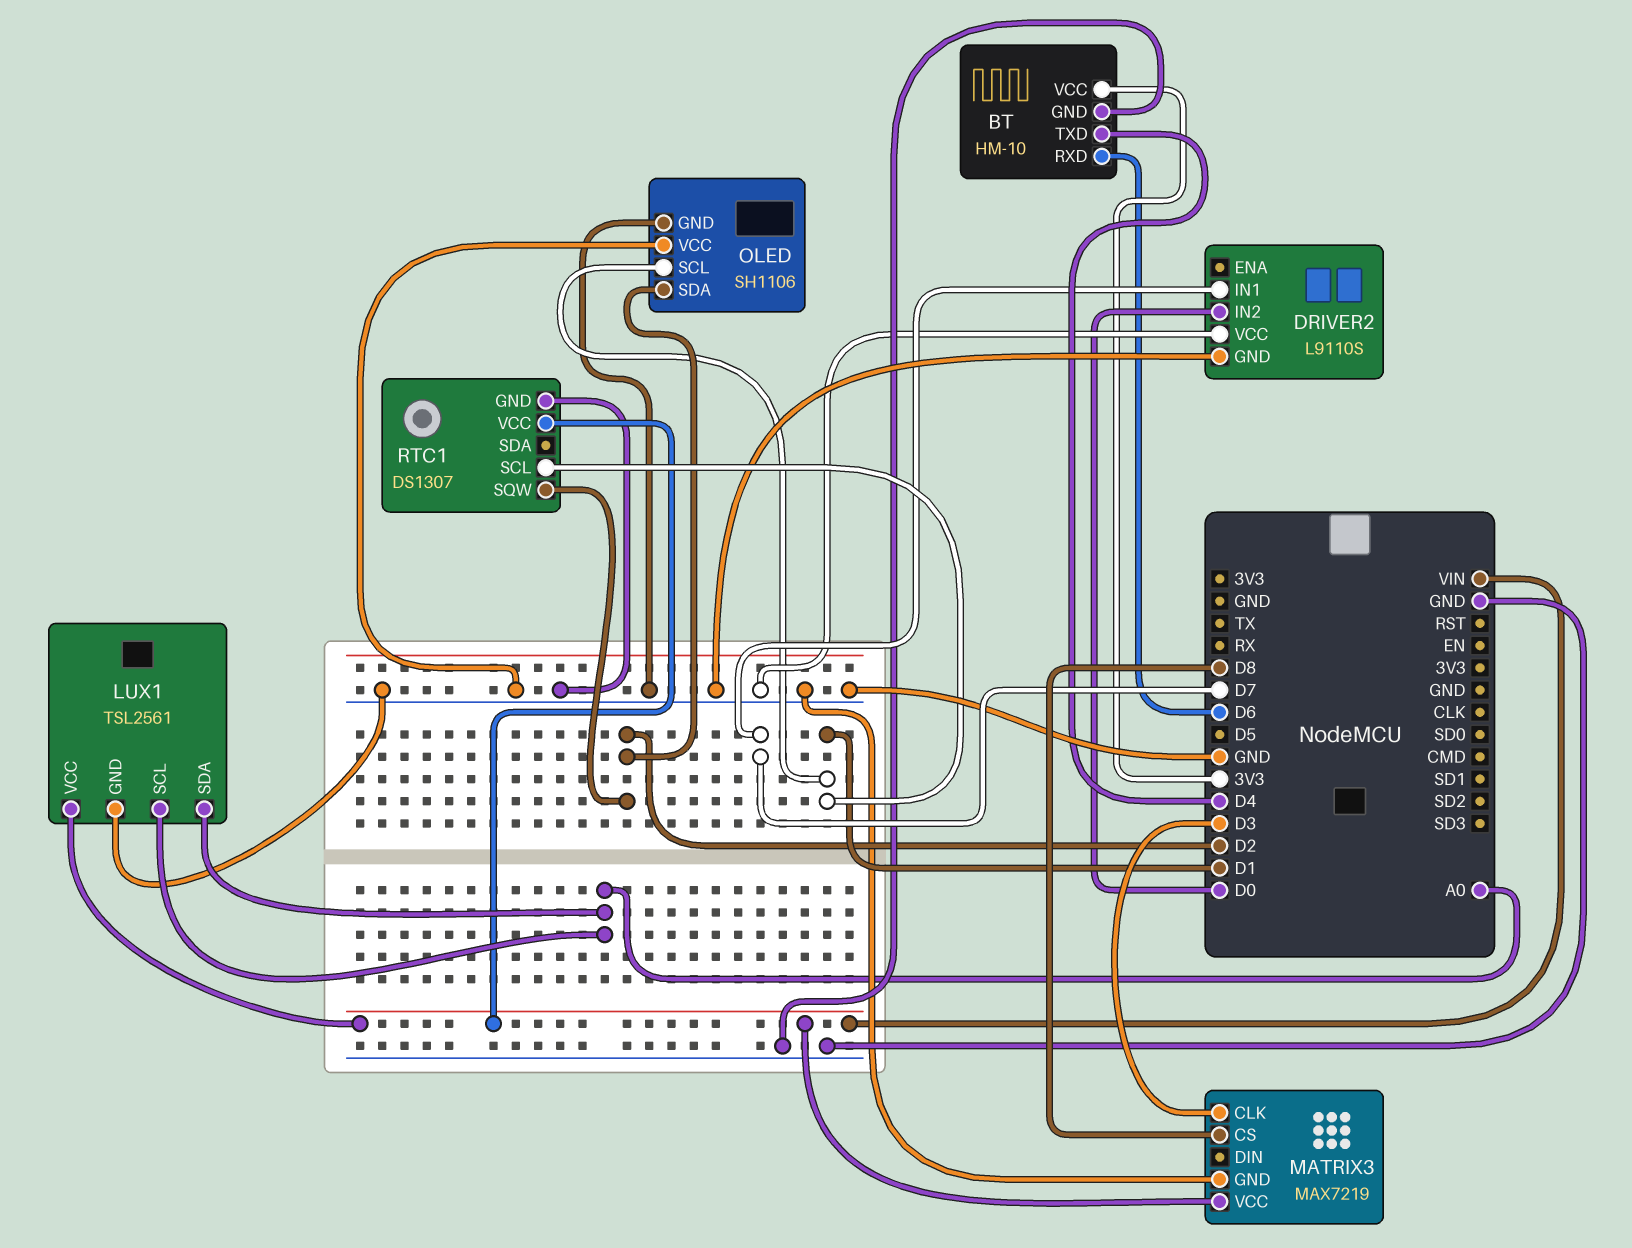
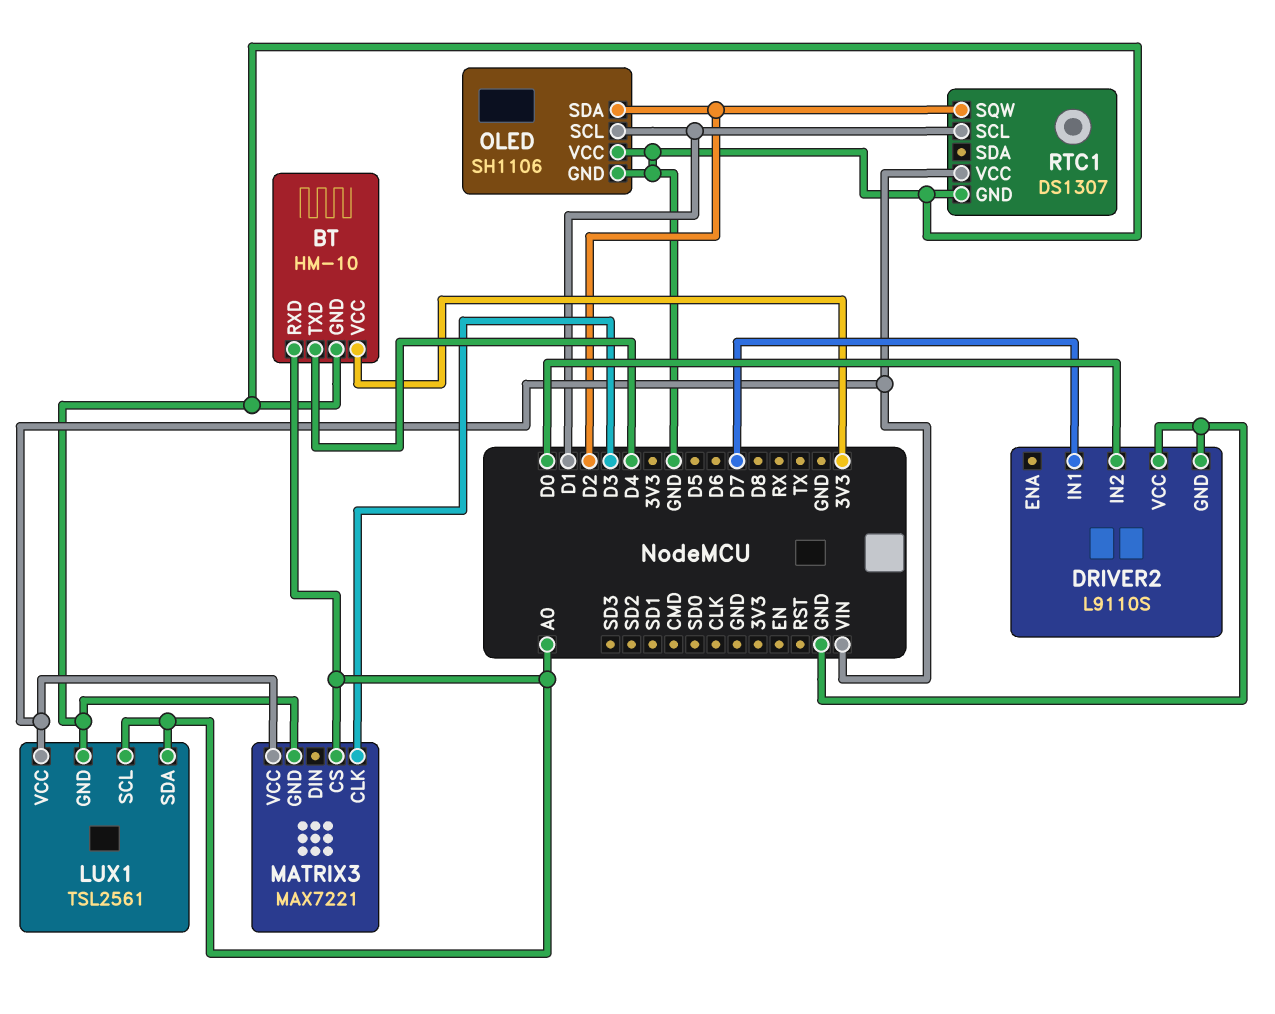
BT pin RXD: D6 -> A0
MATRIX3: MAX7219 -> MAX7221
MATRIX3 pin CS: D8 -> A0

